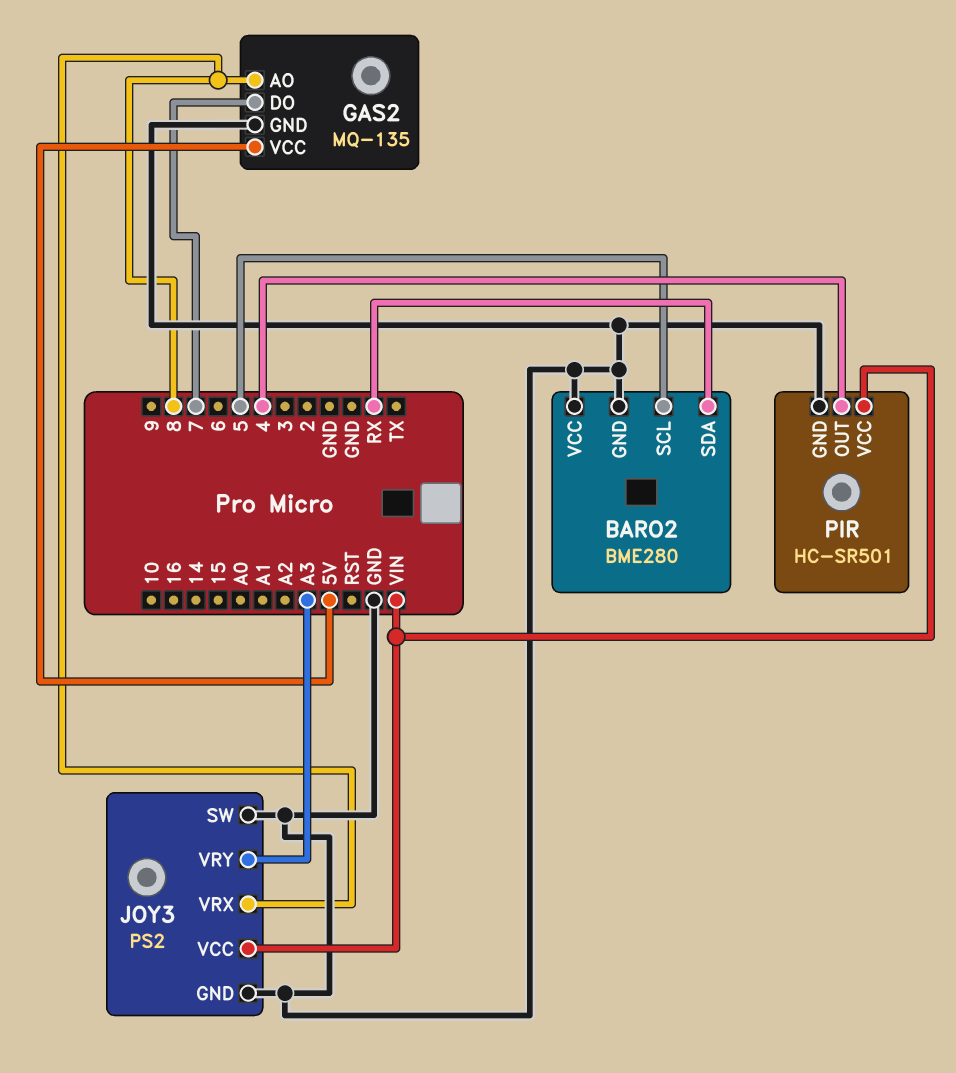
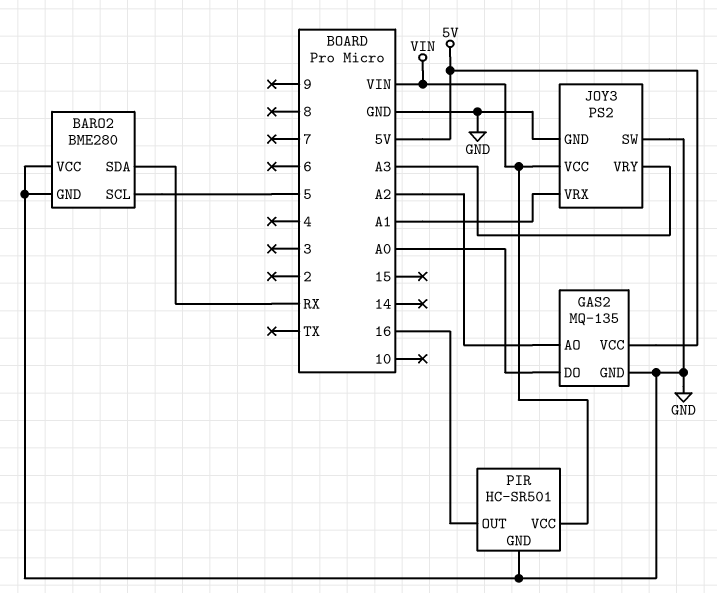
GAS2 pin AO: 8 -> A2
GAS2 pin DO: 7 -> A0
JOY3 pin VRX: 8 -> A1
PIR pin OUT: 4 -> 16

